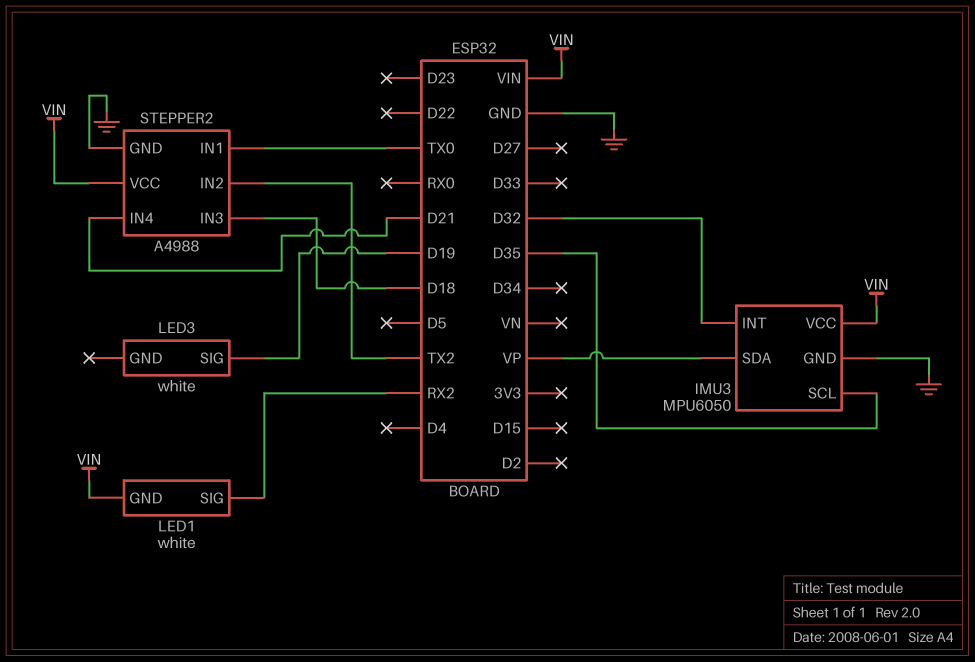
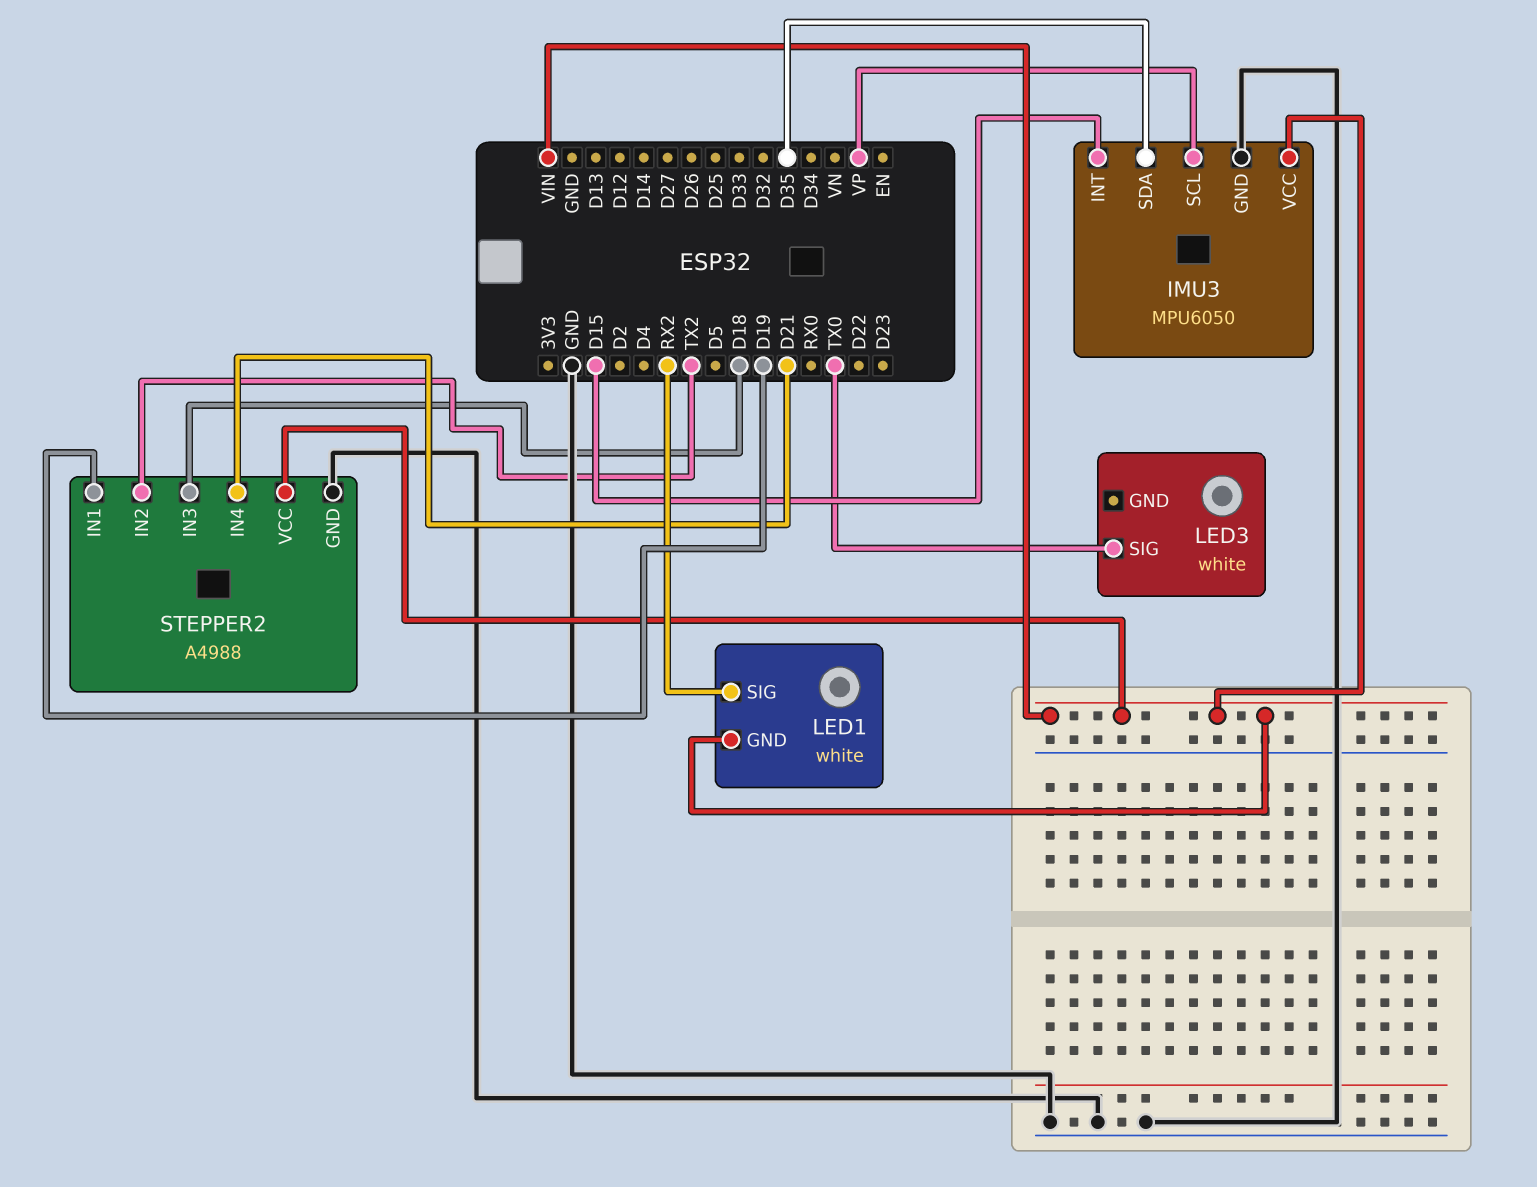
IMU3 pin INT: D32 -> D15
IMU3 pin SCL: D35 -> VP
IMU3 pin SDA: VP -> D35
LED3 pin SIG: D19 -> TX0
STEPPER2 pin IN1: TX0 -> D19

